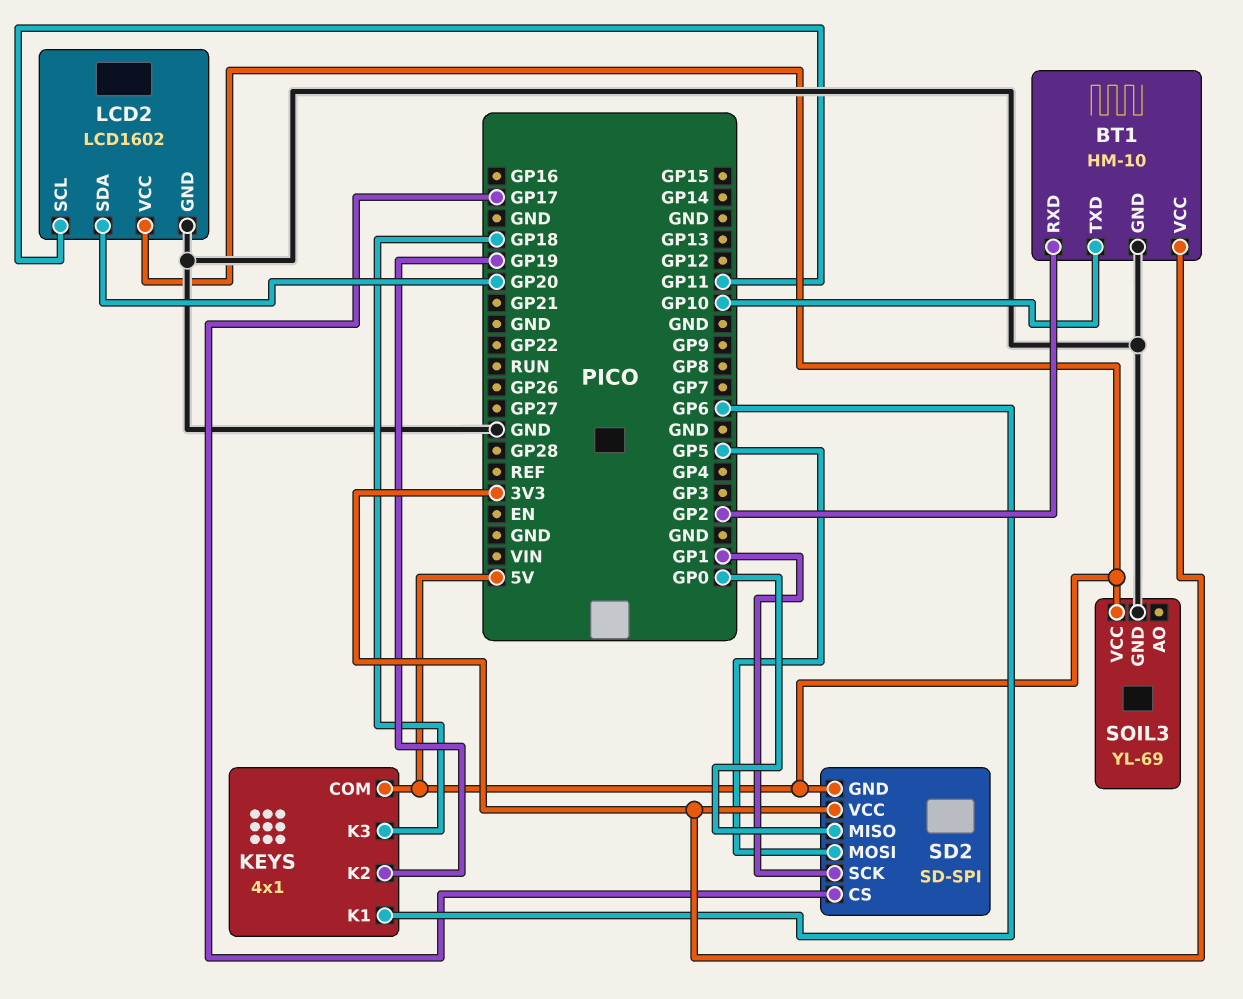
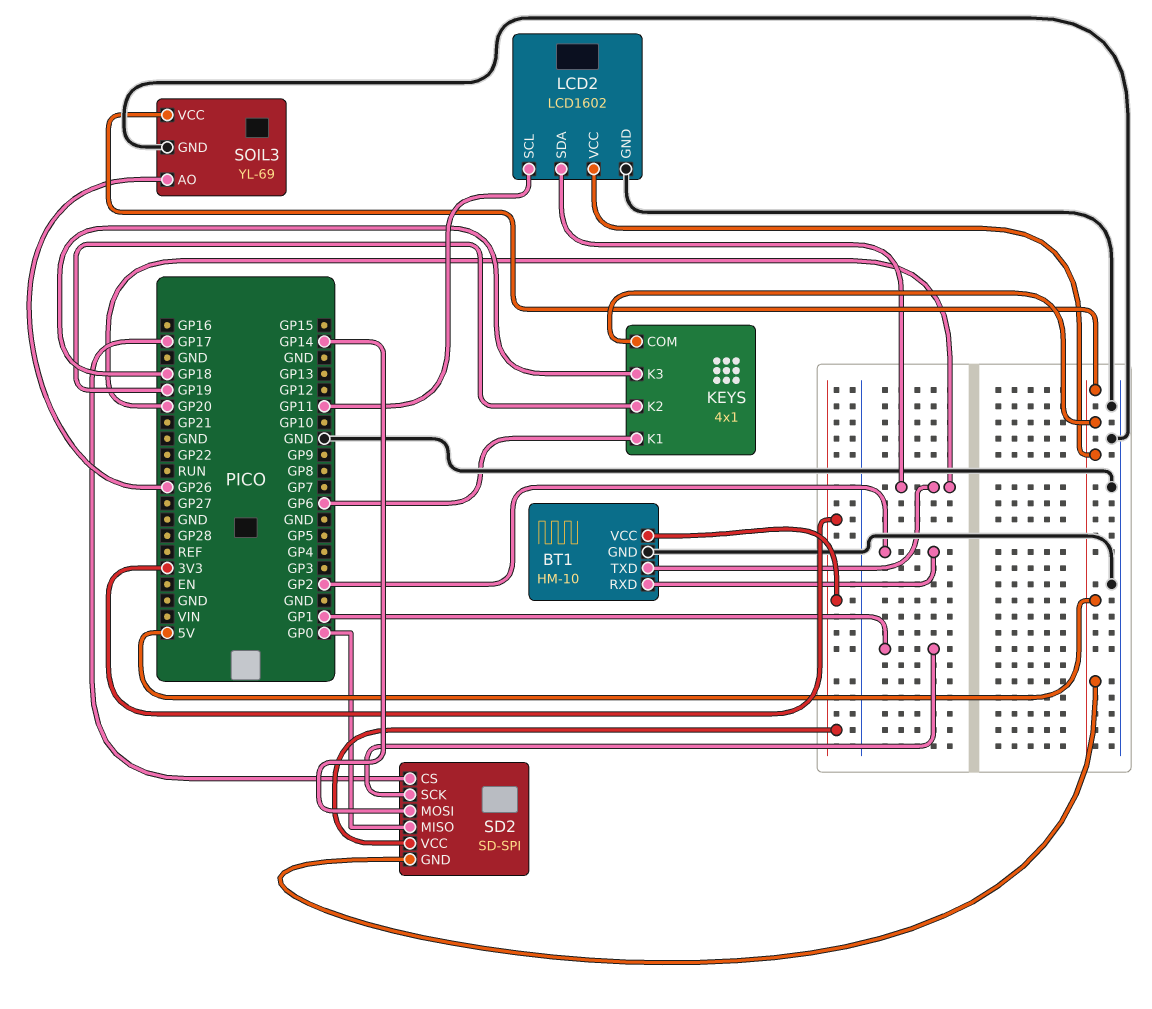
BT1 pin TXD: GP10 -> GP20
SD2 pin MOSI: GP5 -> GP14
SOIL3 pin AO: none -> GP26

